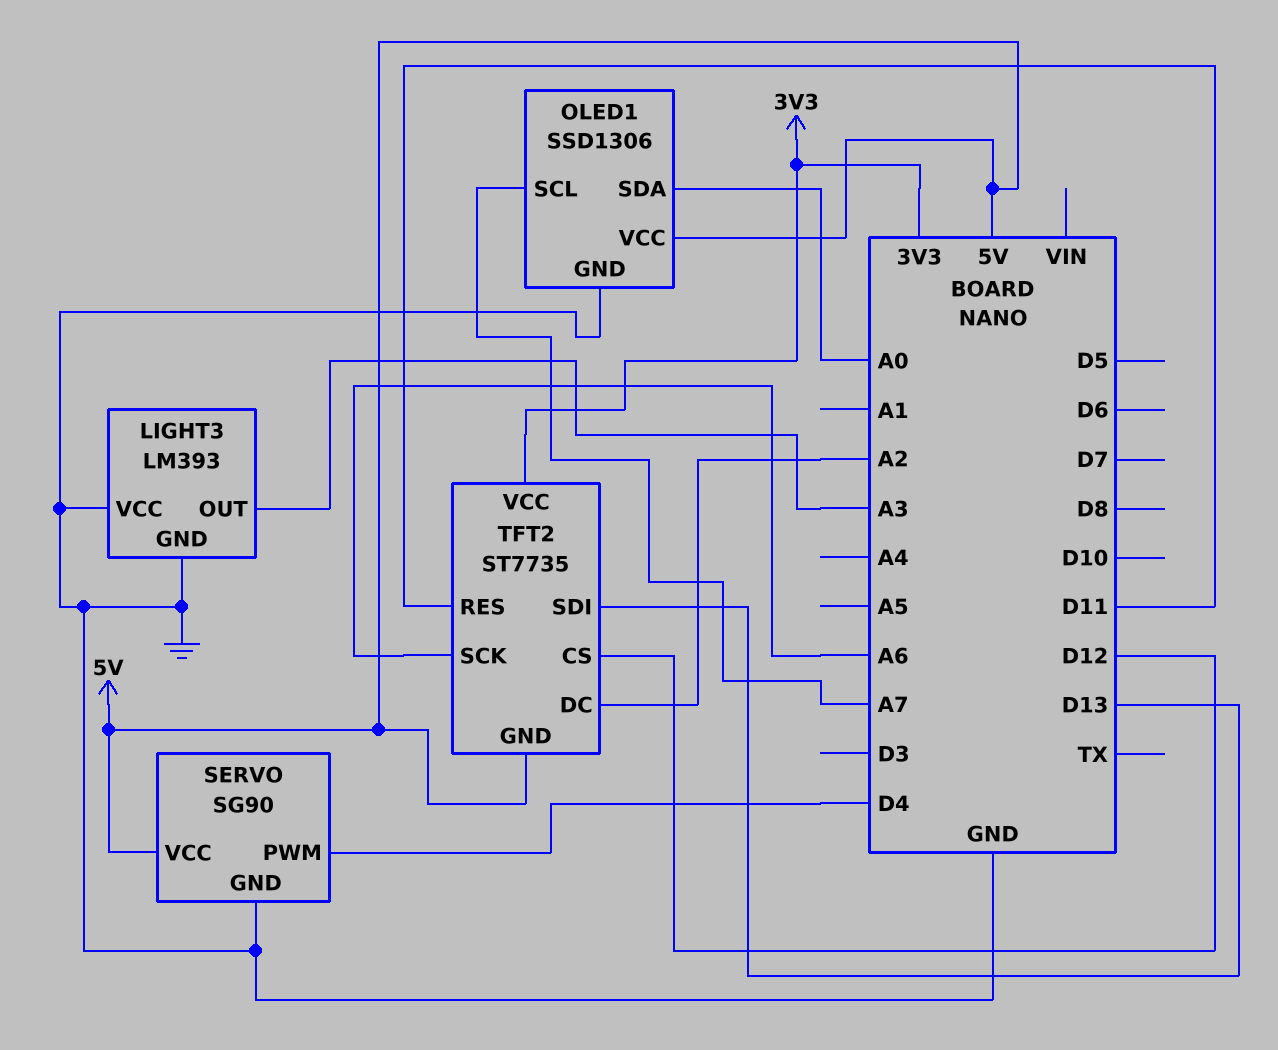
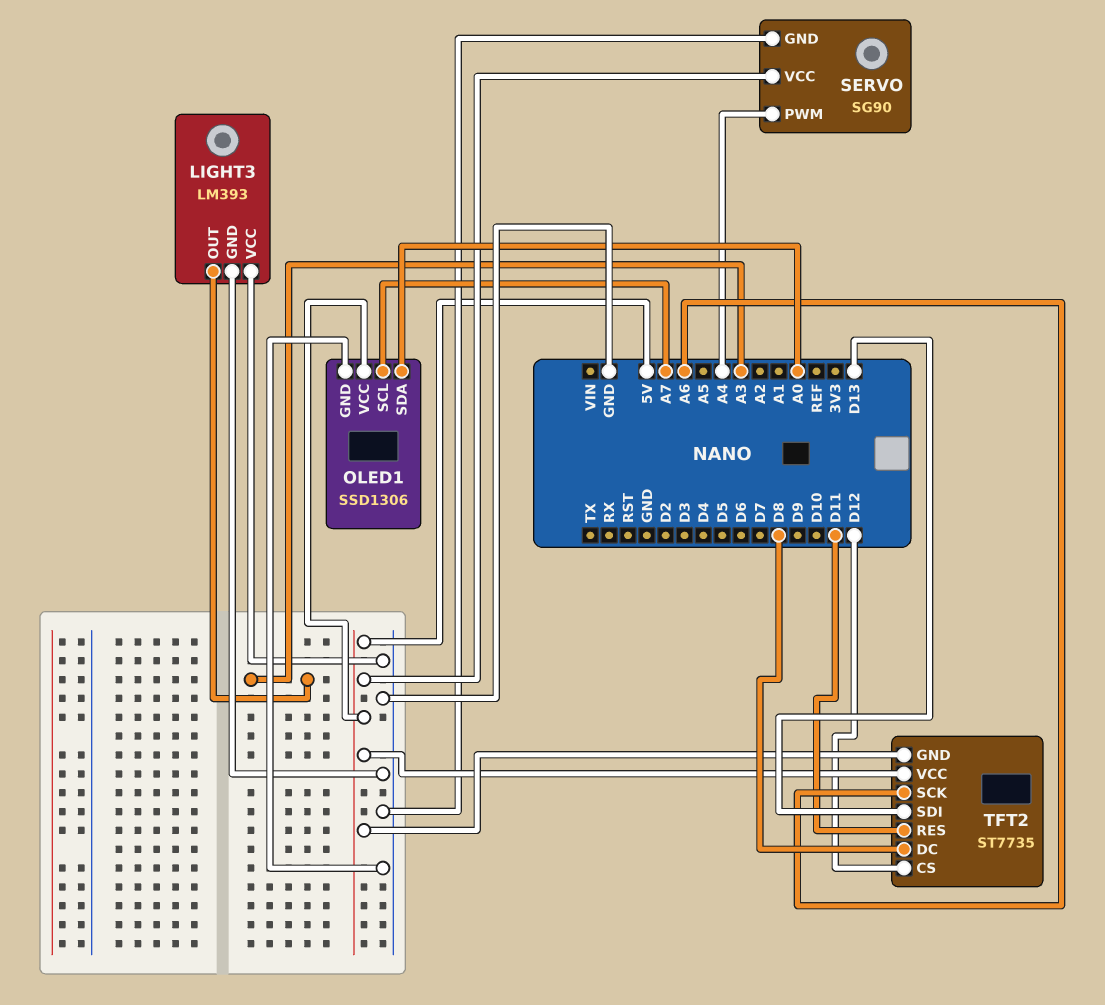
SERVO pin PWM: D4 -> A4
TFT2 pin DC: A2 -> D8
TFT2 pin VCC: 3V3 -> 5V

